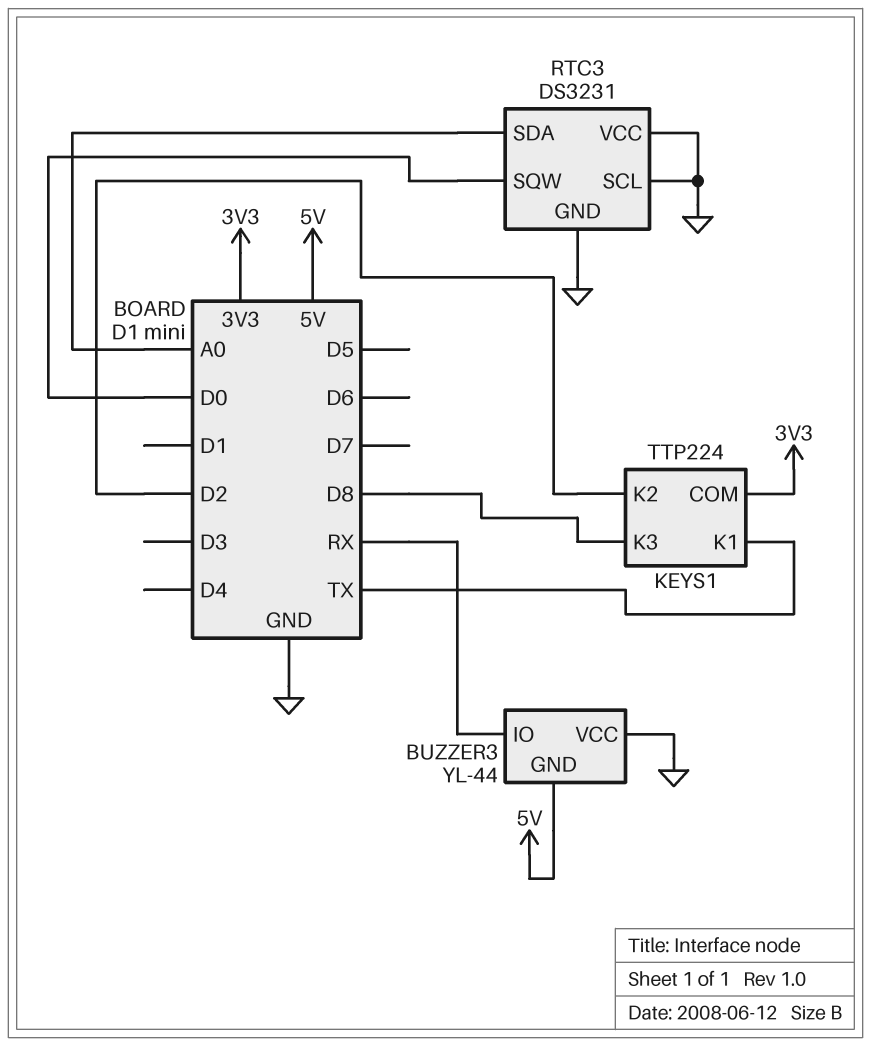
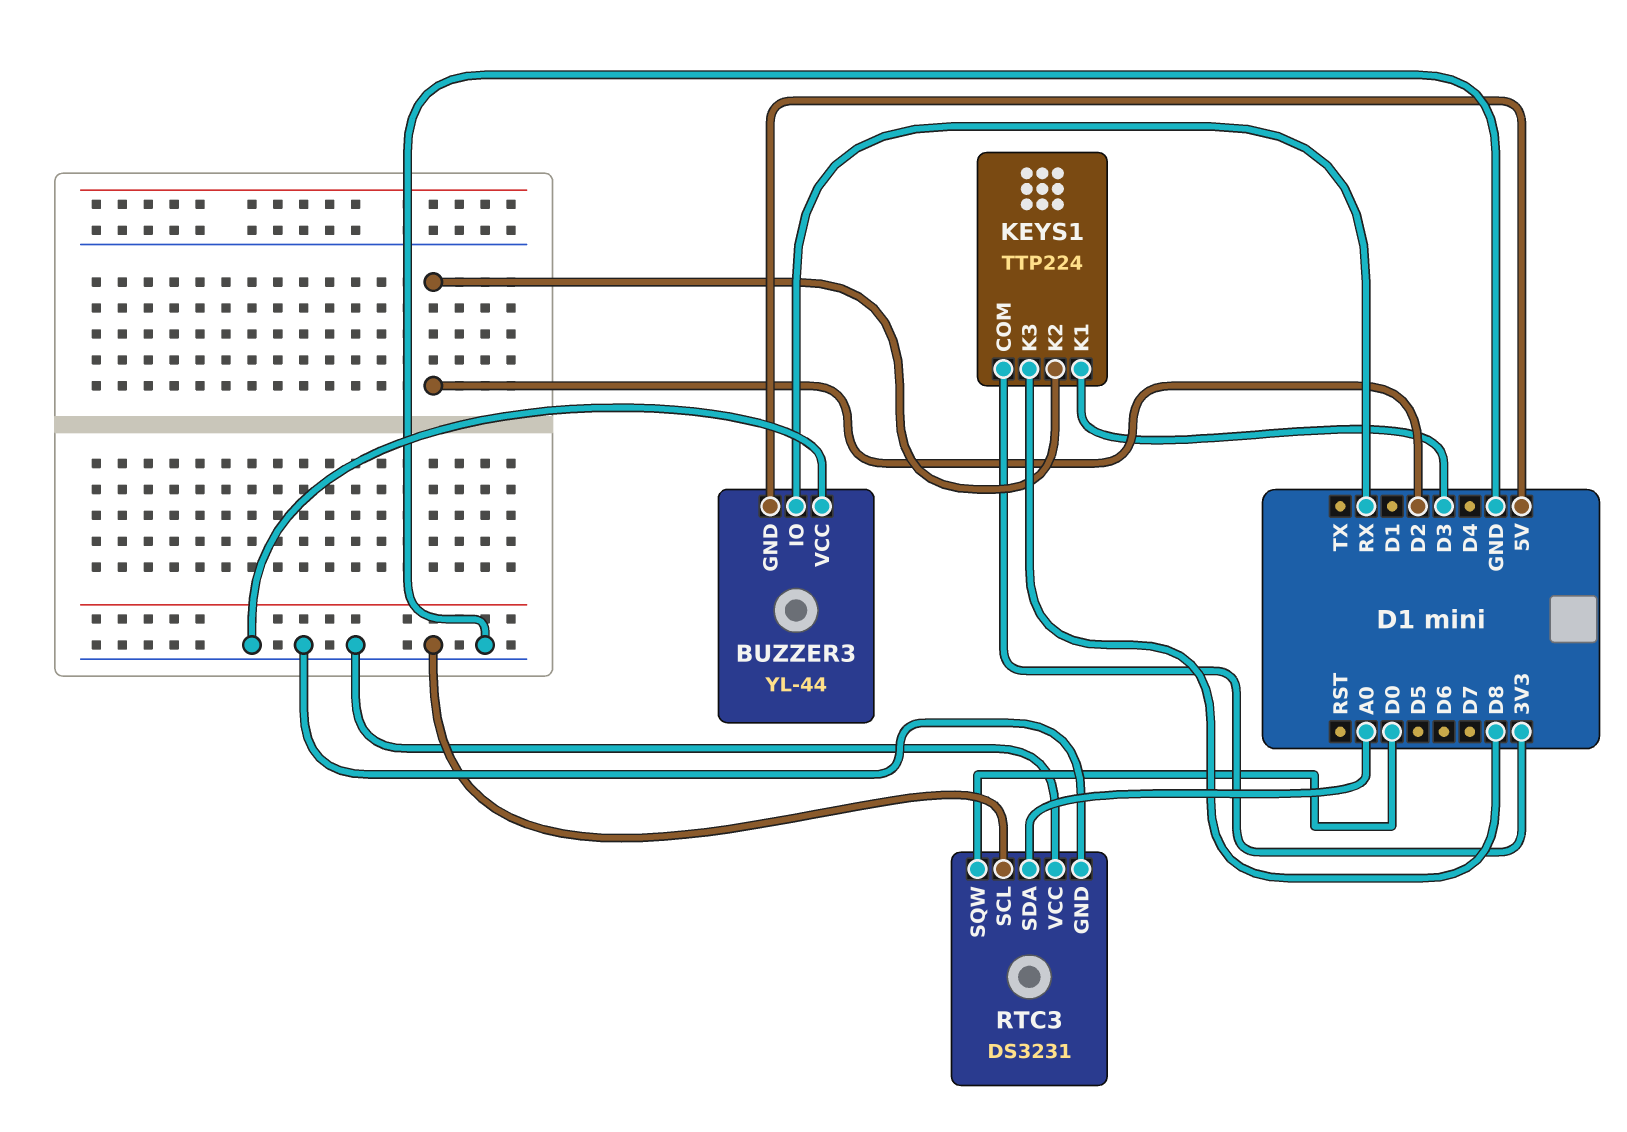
KEYS1 pin K1: TX -> D3

